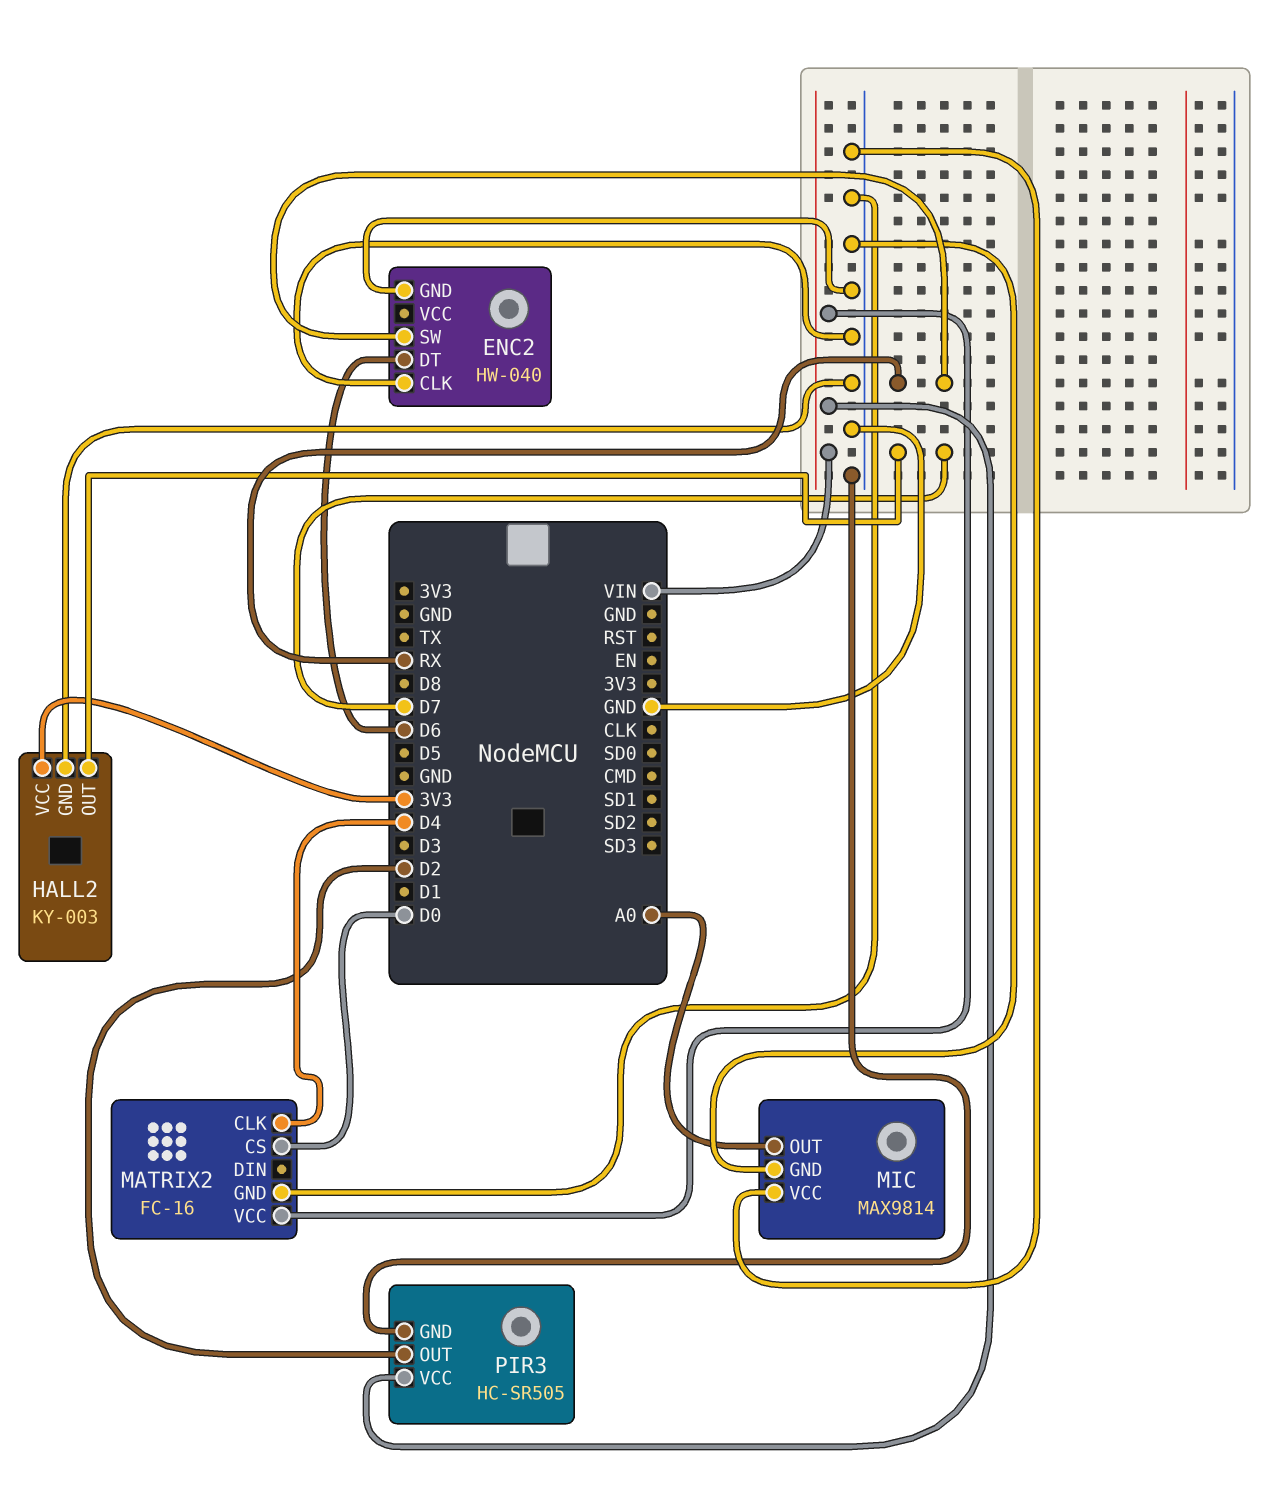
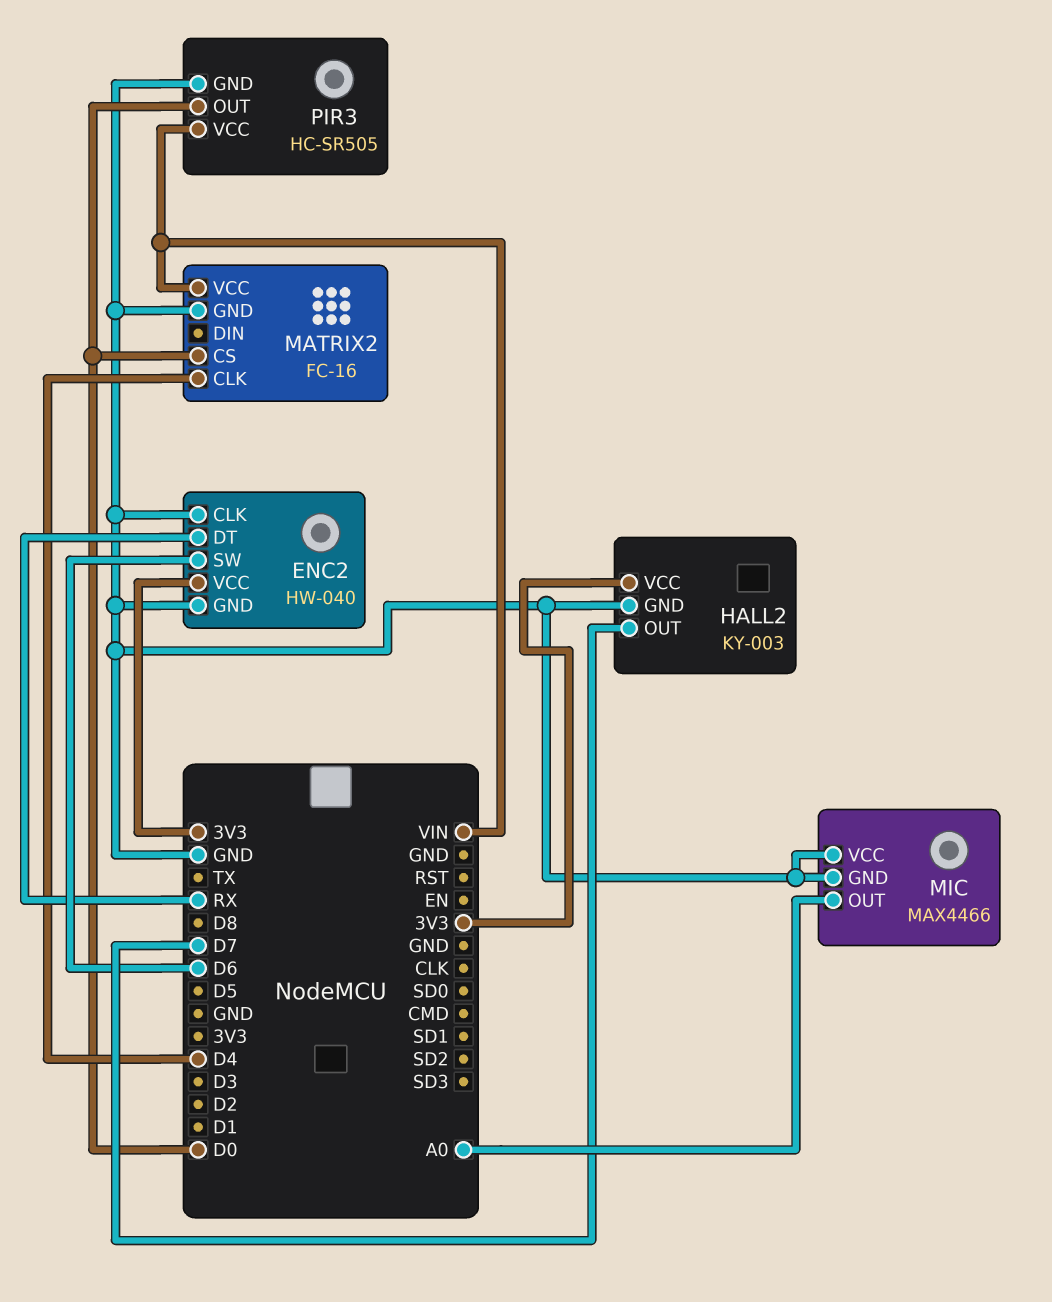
ENC2 pin DT: D6 -> RX
ENC2 pin SW: RX -> D6
ENC2 pin VCC: none -> 3V3
MIC: MAX9814 -> MAX4466
PIR3 pin OUT: D2 -> D0

